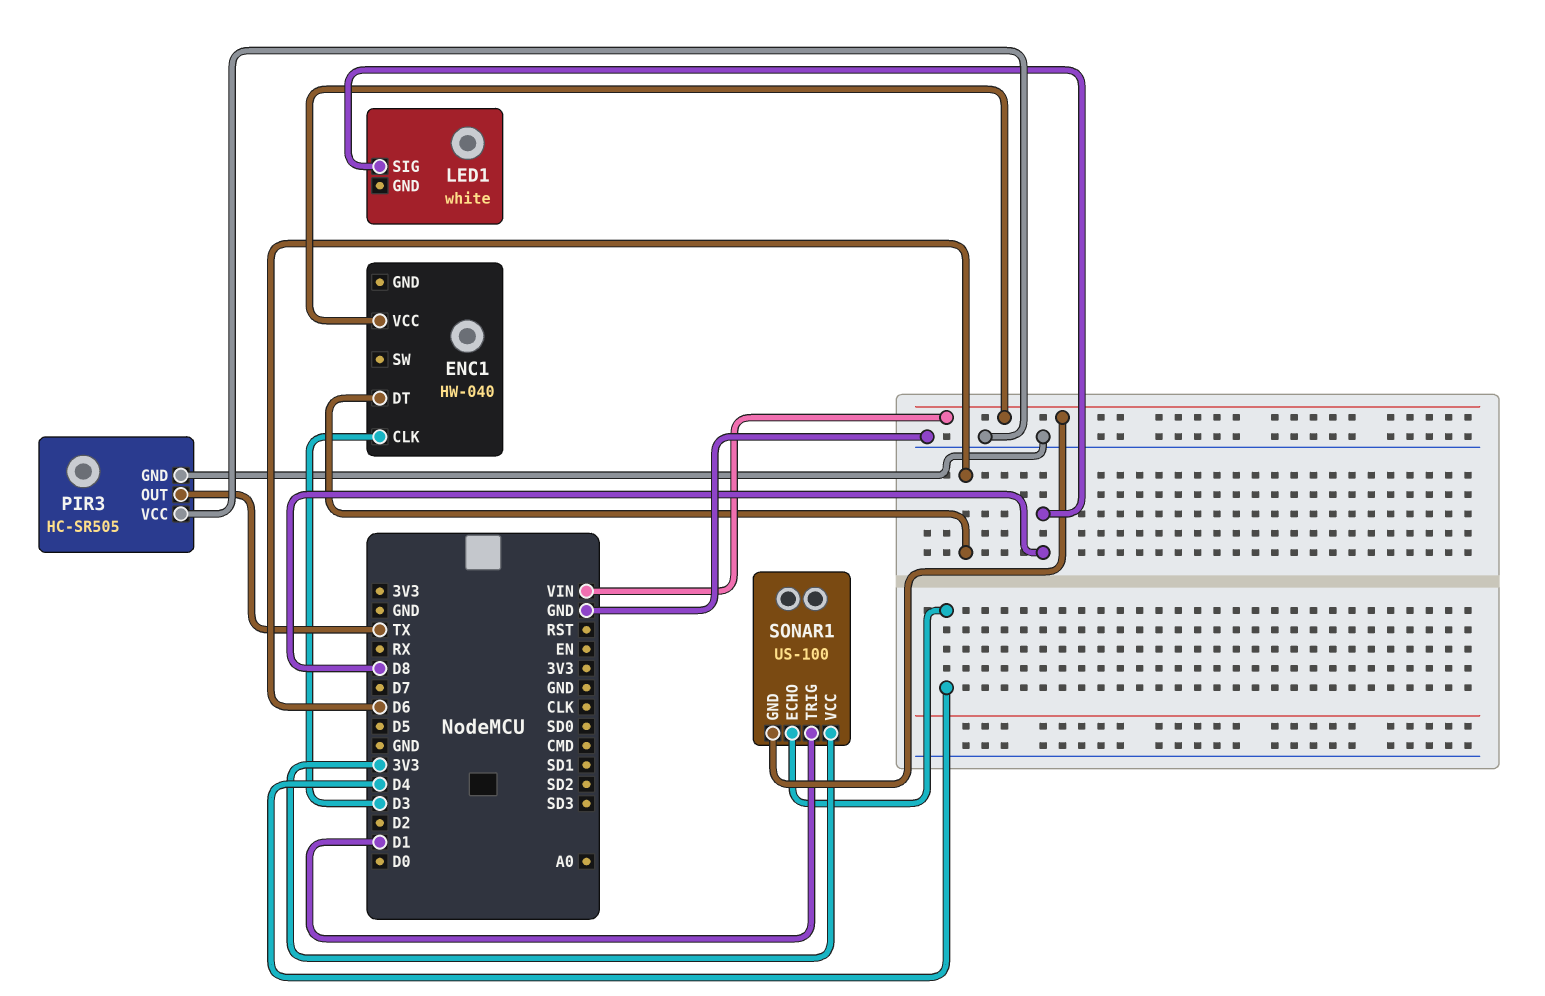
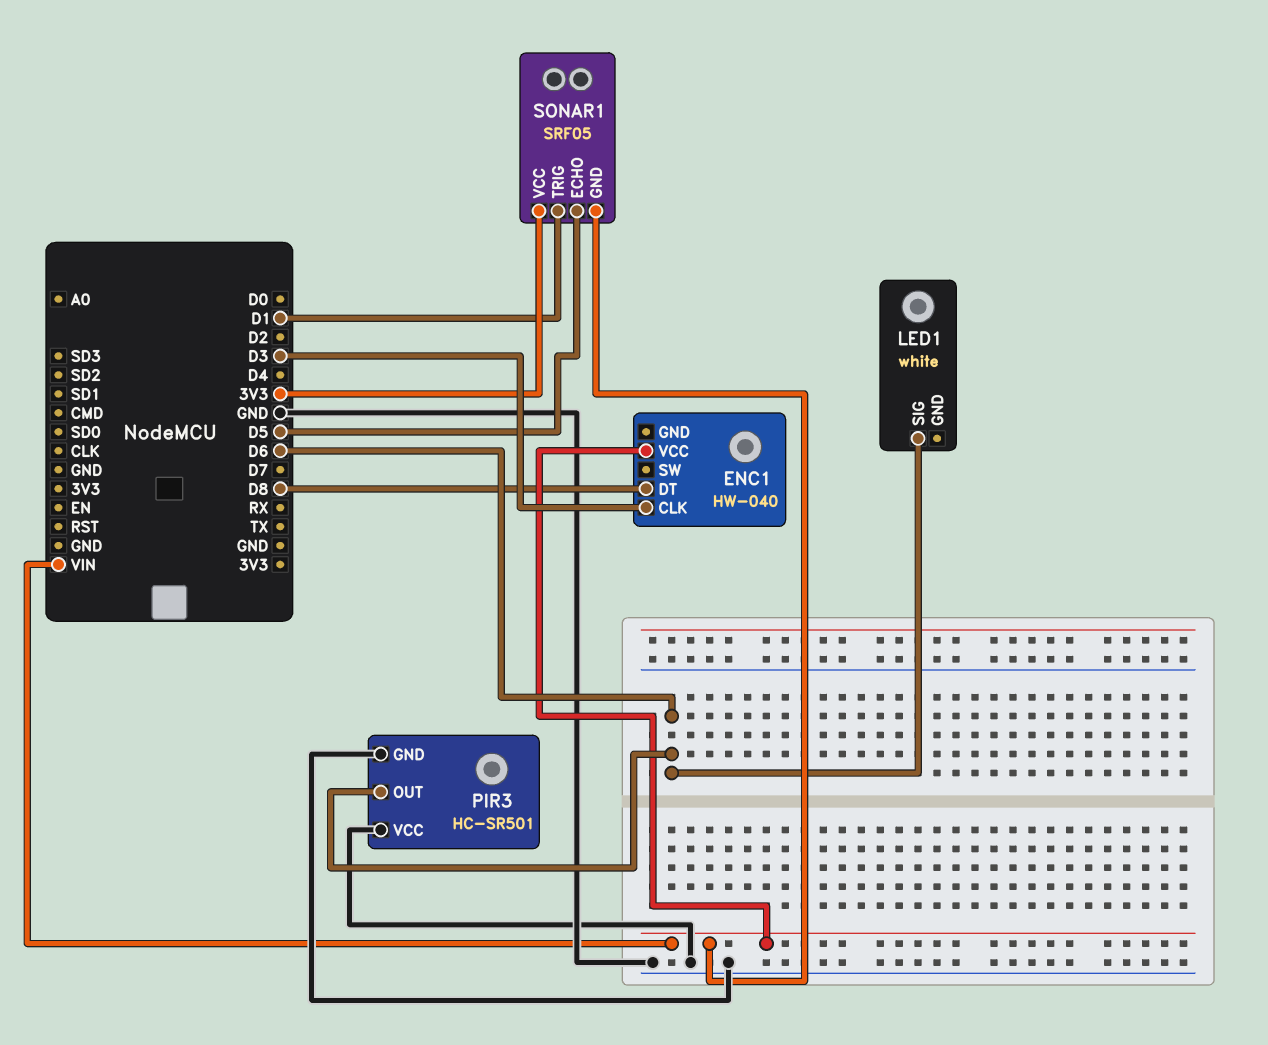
ENC1 pin DT: D6 -> D8
LED1 pin SIG: D8 -> D6
PIR3: HC-SR505 -> HC-SR501
PIR3 pin OUT: TX -> D6
SONAR1: US-100 -> SRF05
SONAR1 pin ECHO: D4 -> D5

